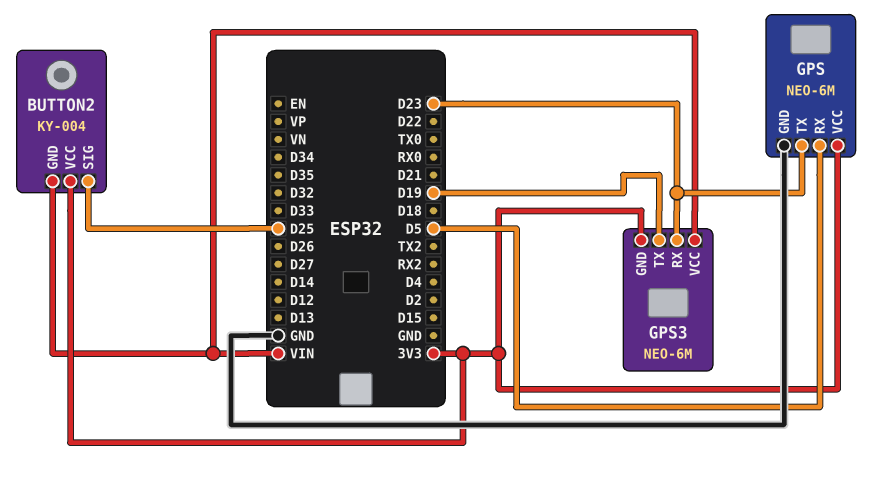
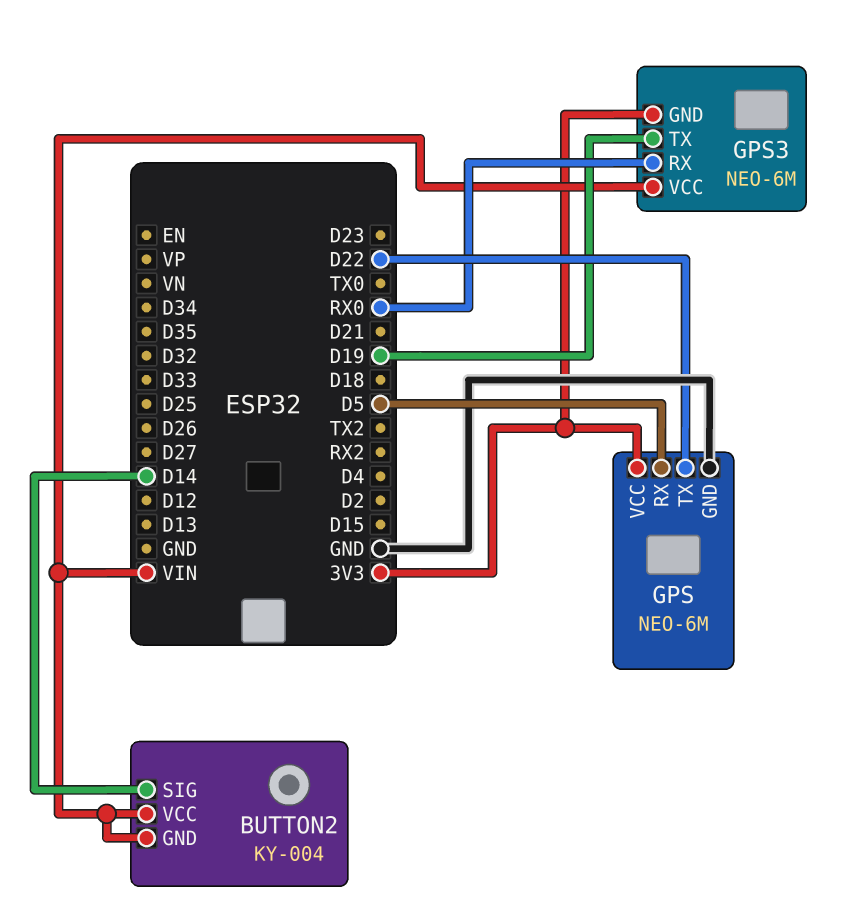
BUTTON2 pin SIG: D25 -> D14
BUTTON2 pin VCC: 3V3 -> VIN
GPS pin TX: D23 -> D22
GPS3 pin RX: D23 -> RX0

